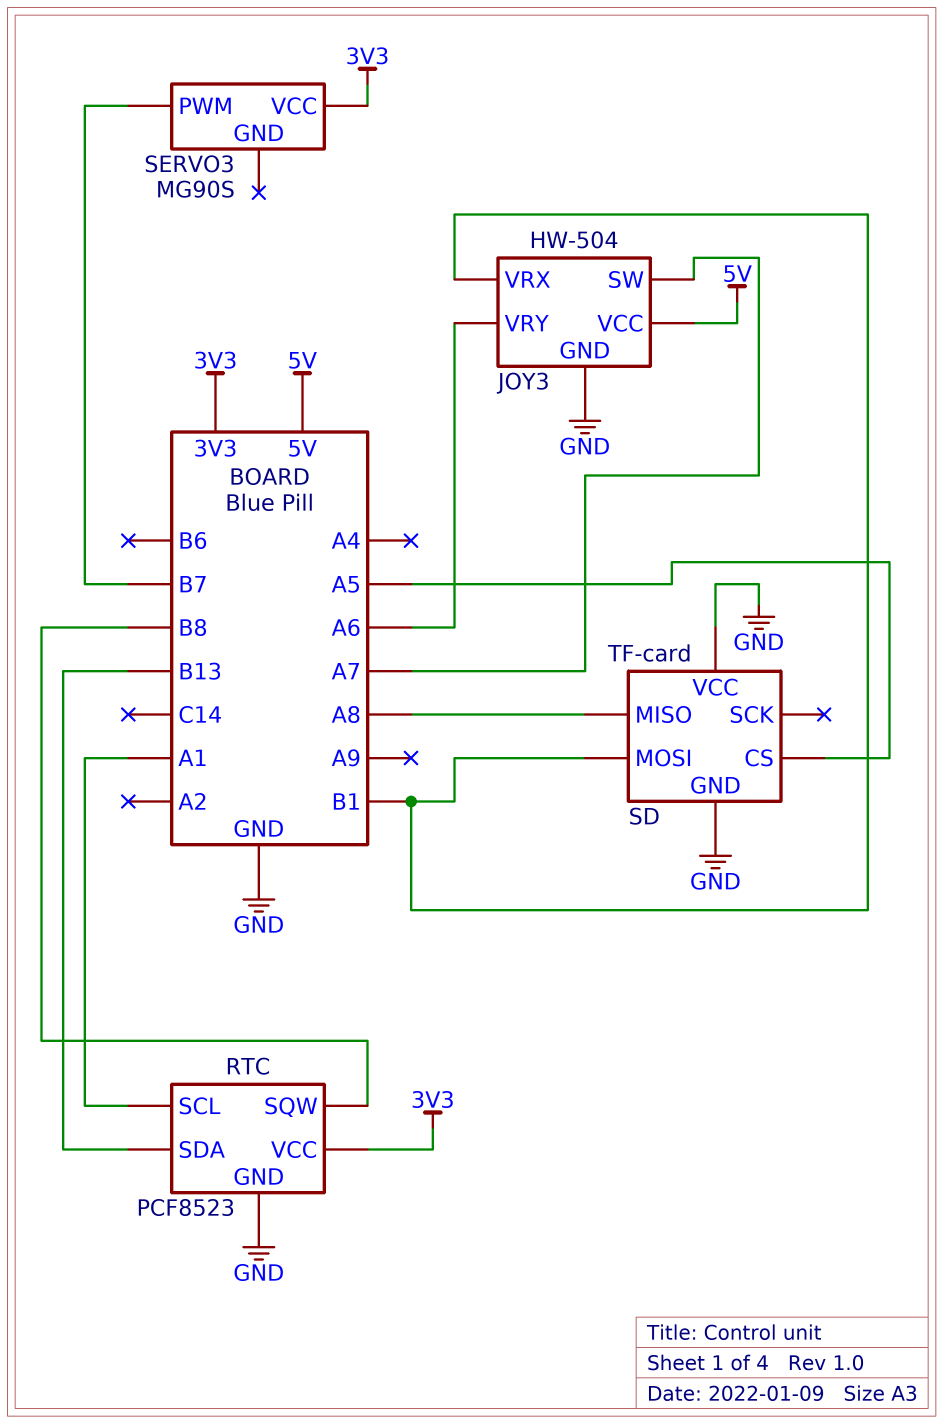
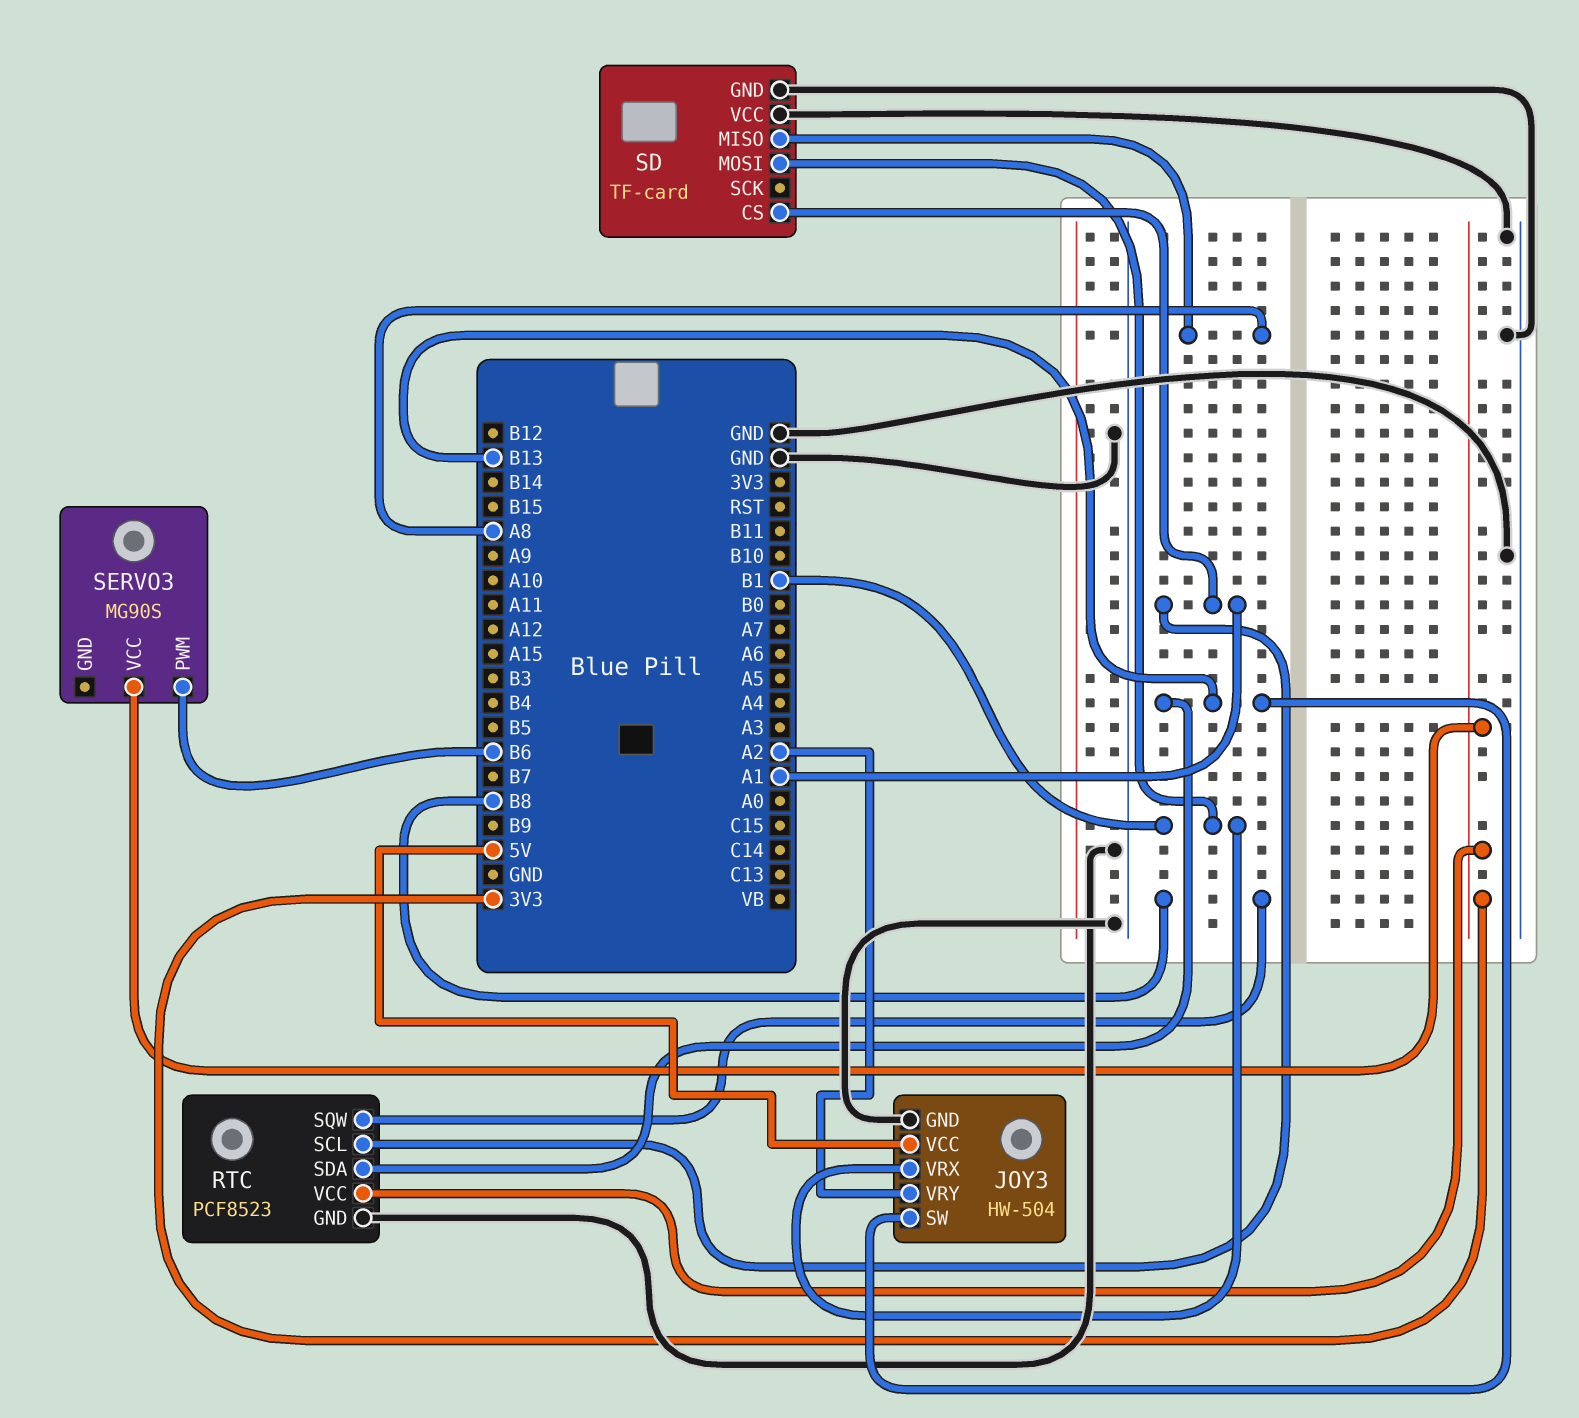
JOY3 pin SW: A7 -> B13
JOY3 pin VRY: A6 -> A2
SD pin CS: A5 -> A1
SERVO3 pin PWM: B7 -> B6

